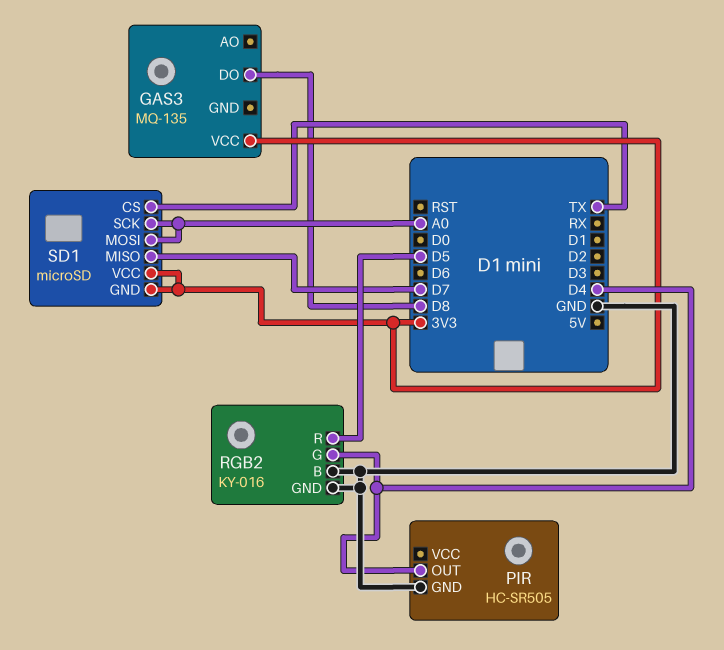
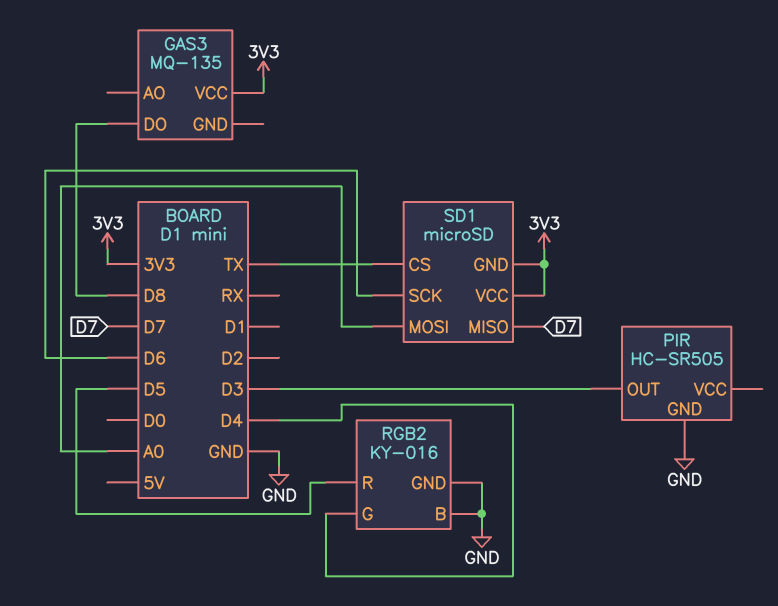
PIR pin OUT: D4 -> D3
SD1 pin SCK: A0 -> D6

